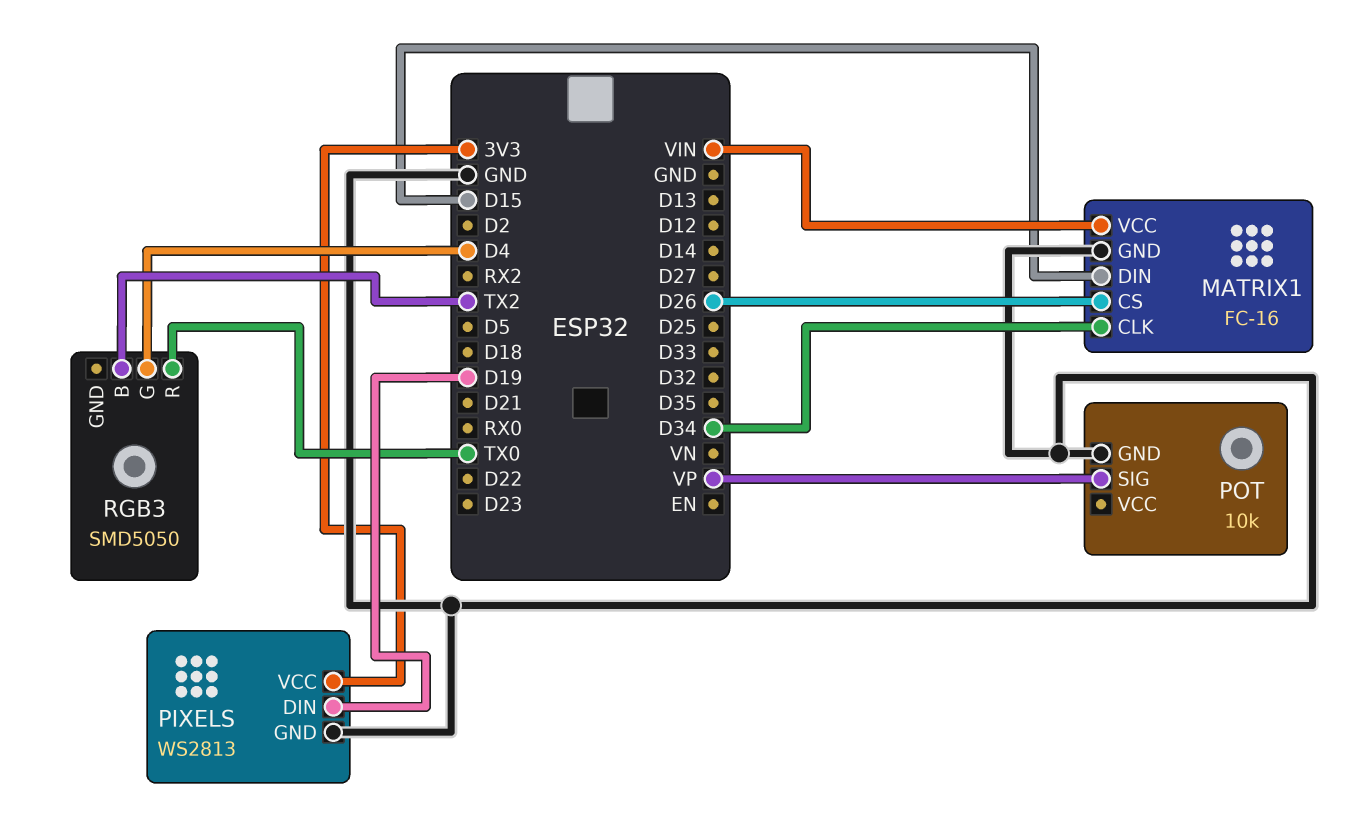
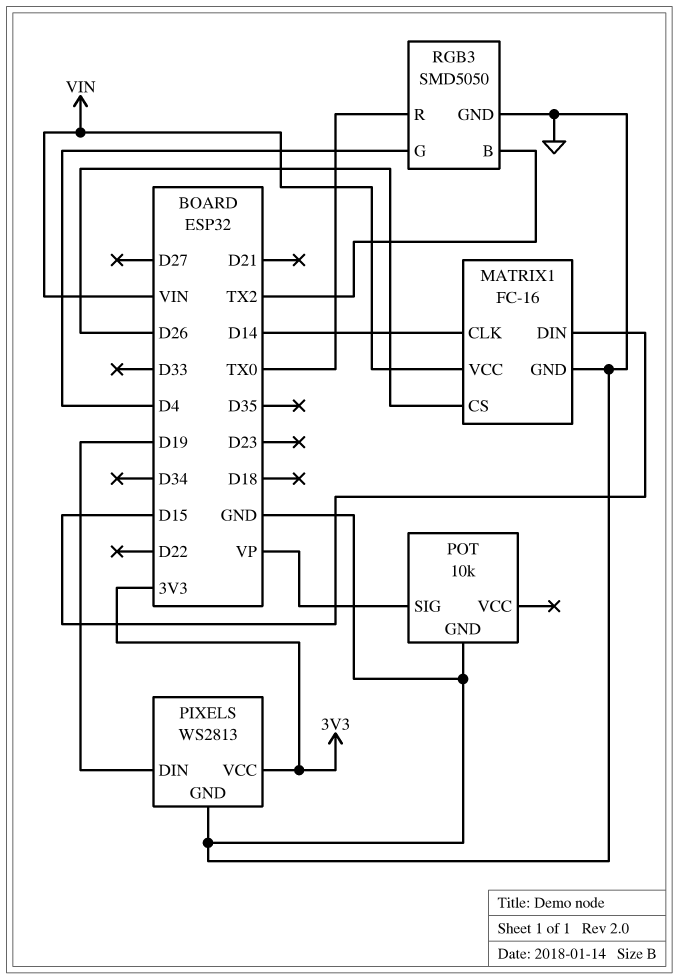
MATRIX1 pin CLK: D34 -> D14
RGB3 pin GND: none -> GND

